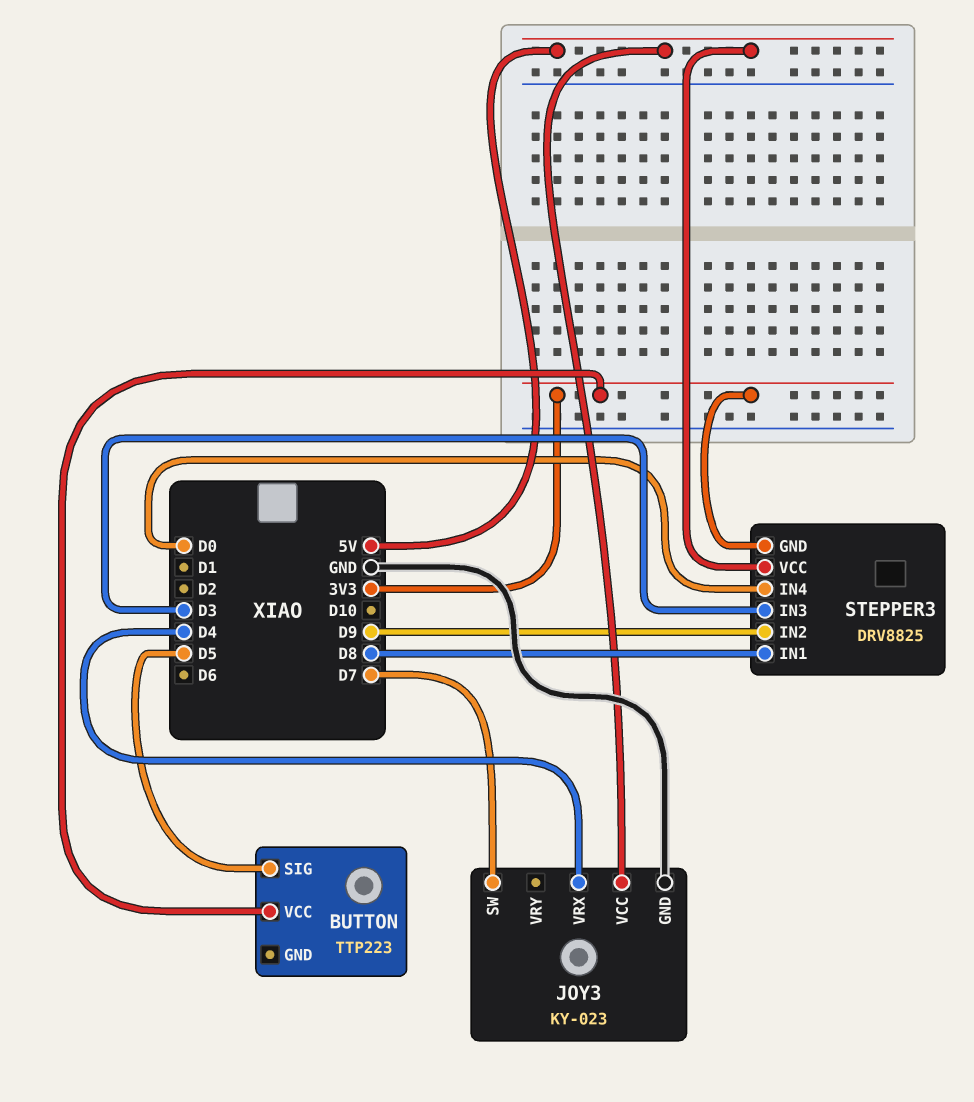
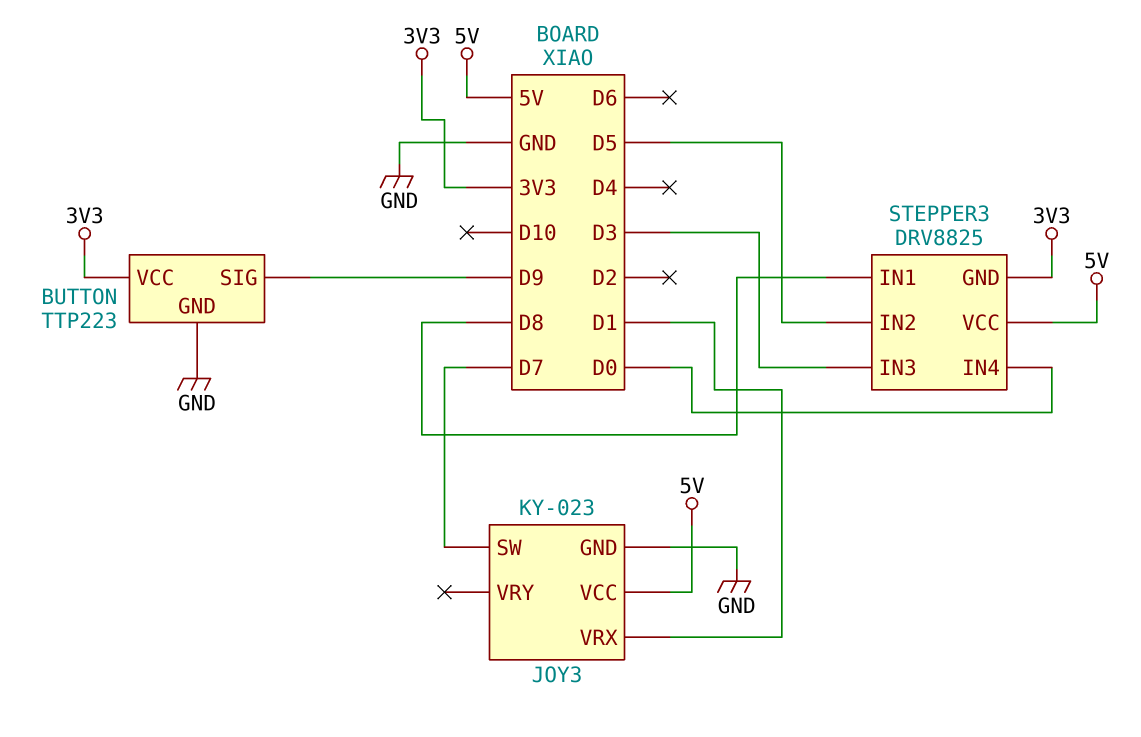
BUTTON pin GND: none -> GND
BUTTON pin SIG: D5 -> D9
JOY3 pin VRX: D4 -> D1
STEPPER3 pin IN2: D9 -> D5

